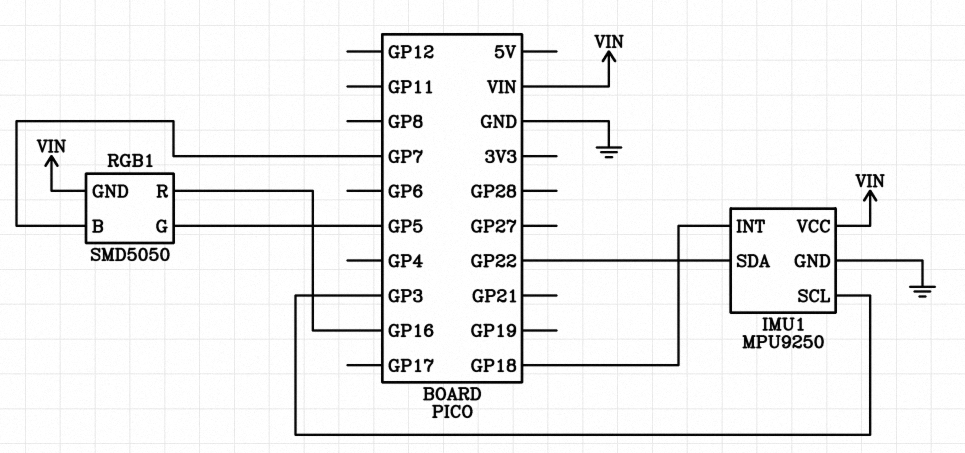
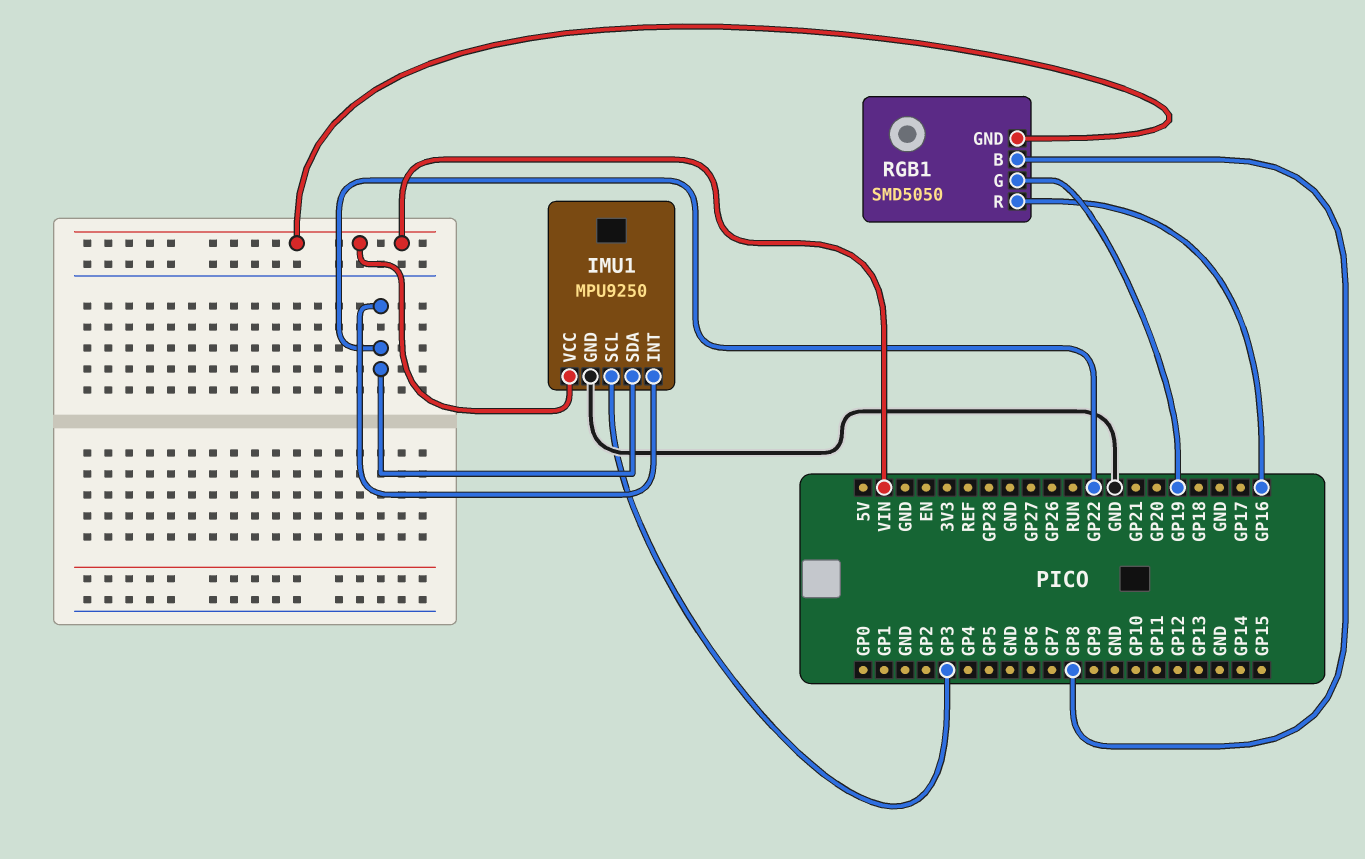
IMU1 pin INT: GP18 -> GP22
RGB1 pin B: GP7 -> GP8
RGB1 pin G: GP5 -> GP19

